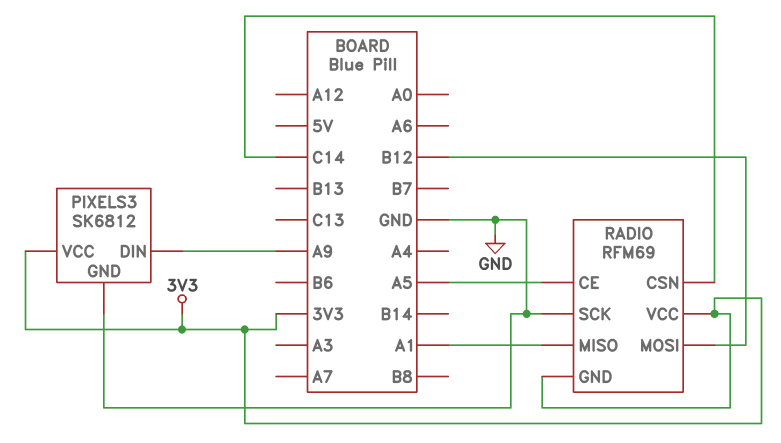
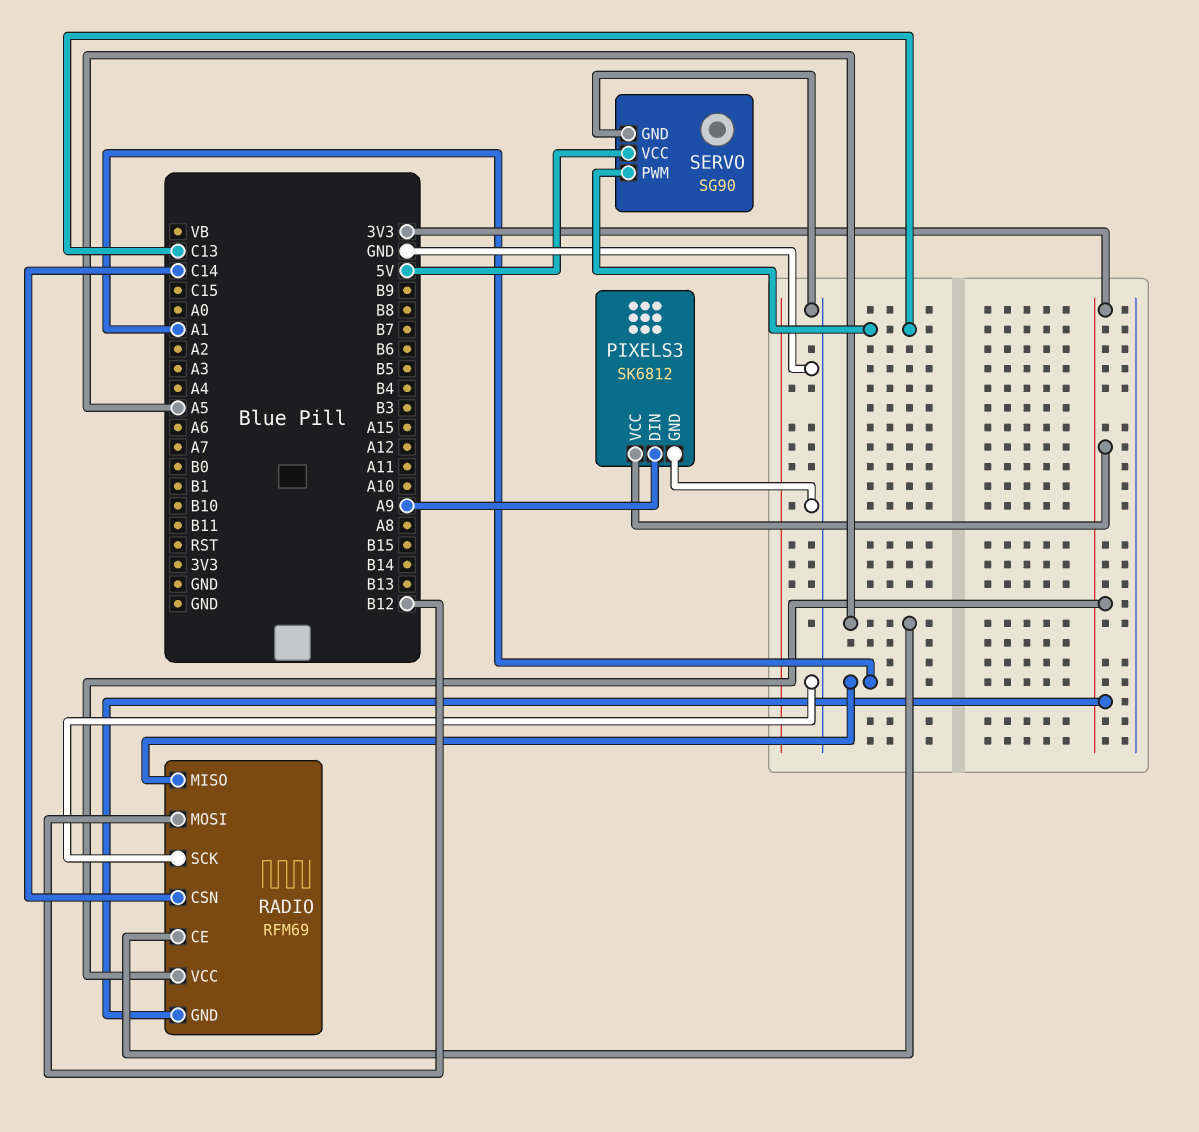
SERVO: none -> SG90
SERVO pin GND: none -> GND
SERVO pin PWM: none -> C13
SERVO pin VCC: none -> 5V

